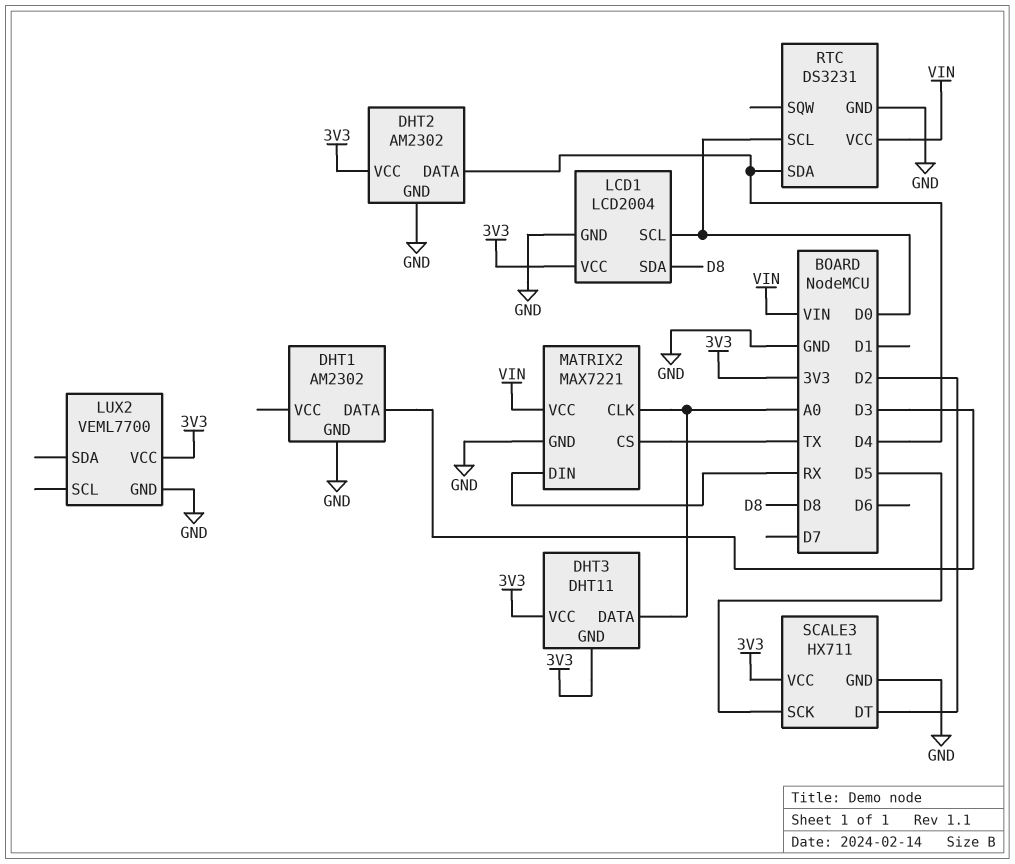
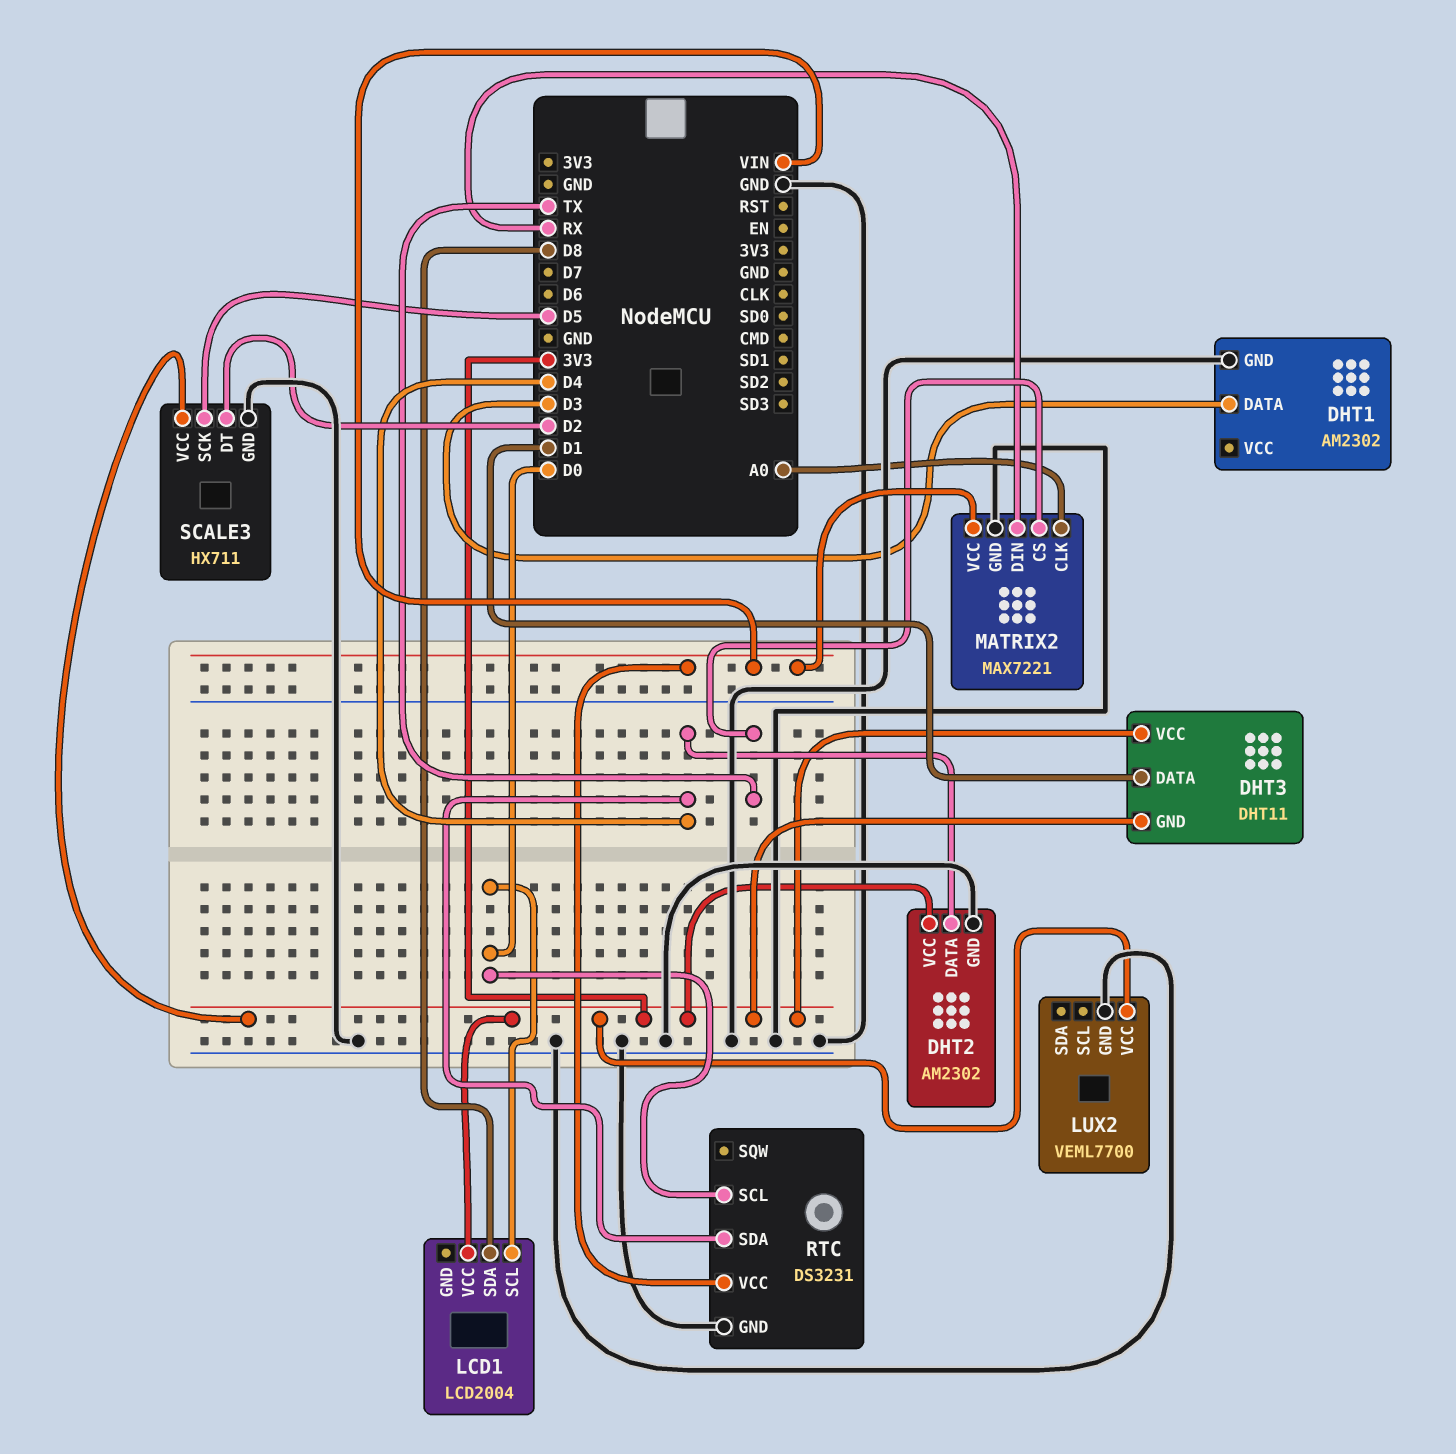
DHT3 pin DATA: A0 -> D1
LCD1 pin GND: GND -> none

